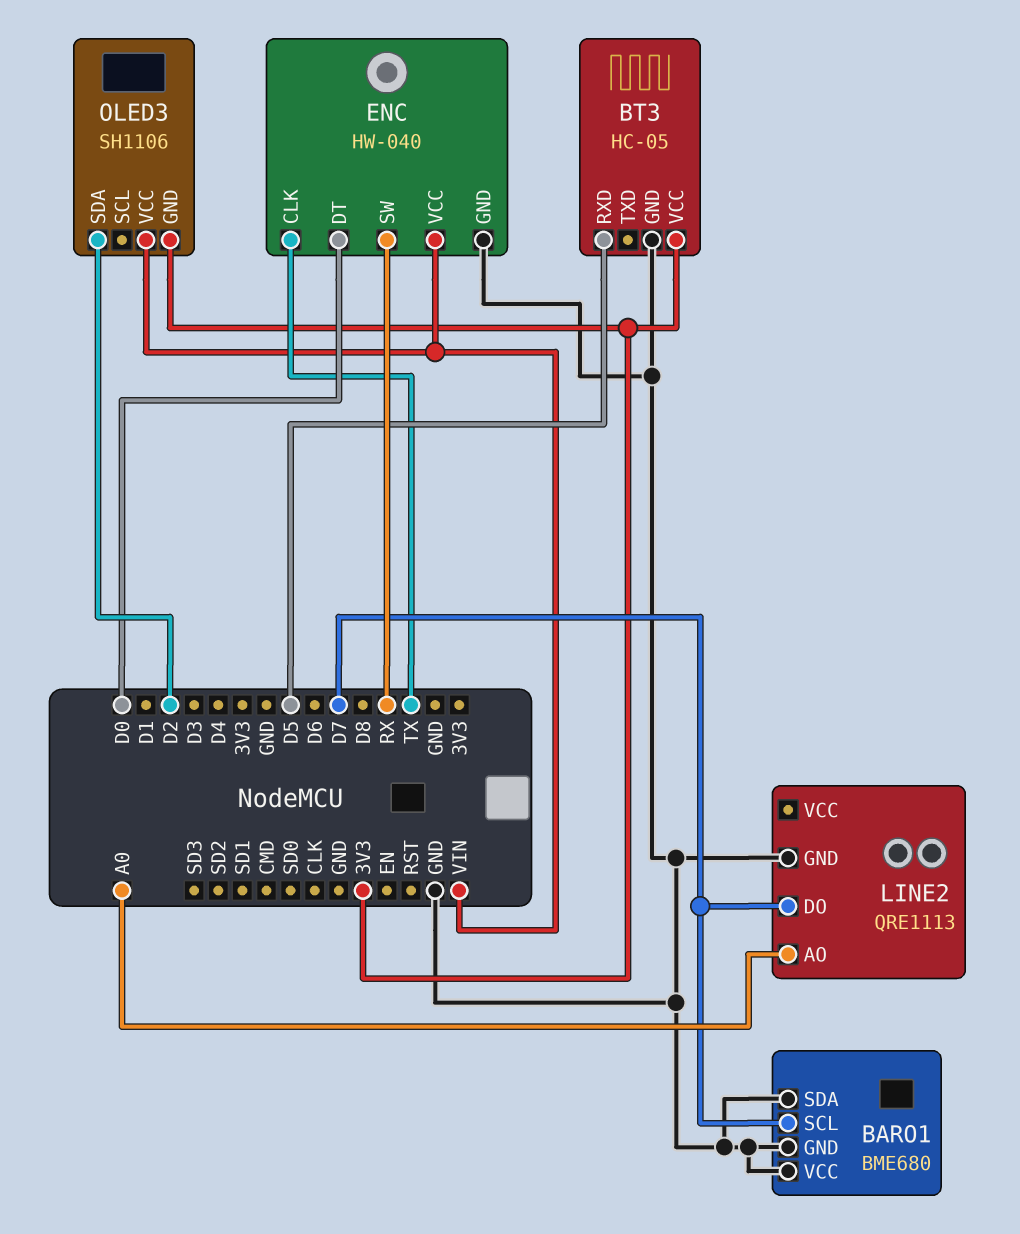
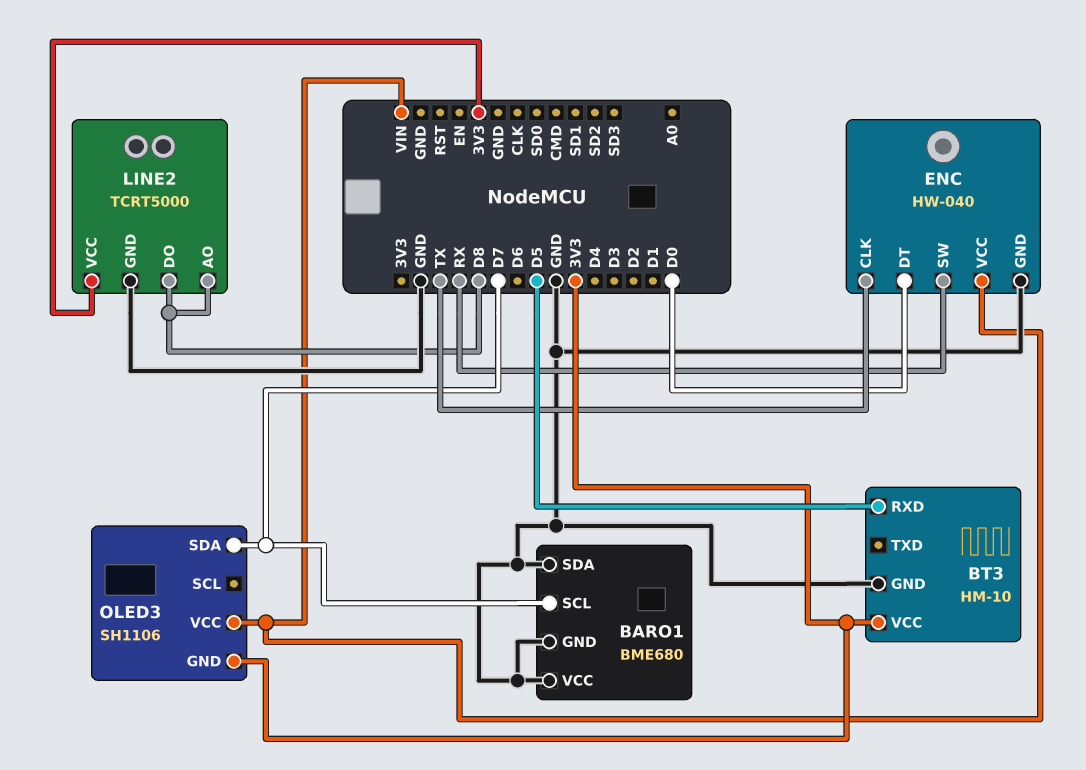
BT3: HC-05 -> HM-10
LINE2: QRE1113 -> TCRT5000
LINE2 pin AO: A0 -> D8
LINE2 pin DO: D7 -> D8
LINE2 pin VCC: none -> 3V3
OLED3 pin SDA: D2 -> D7

